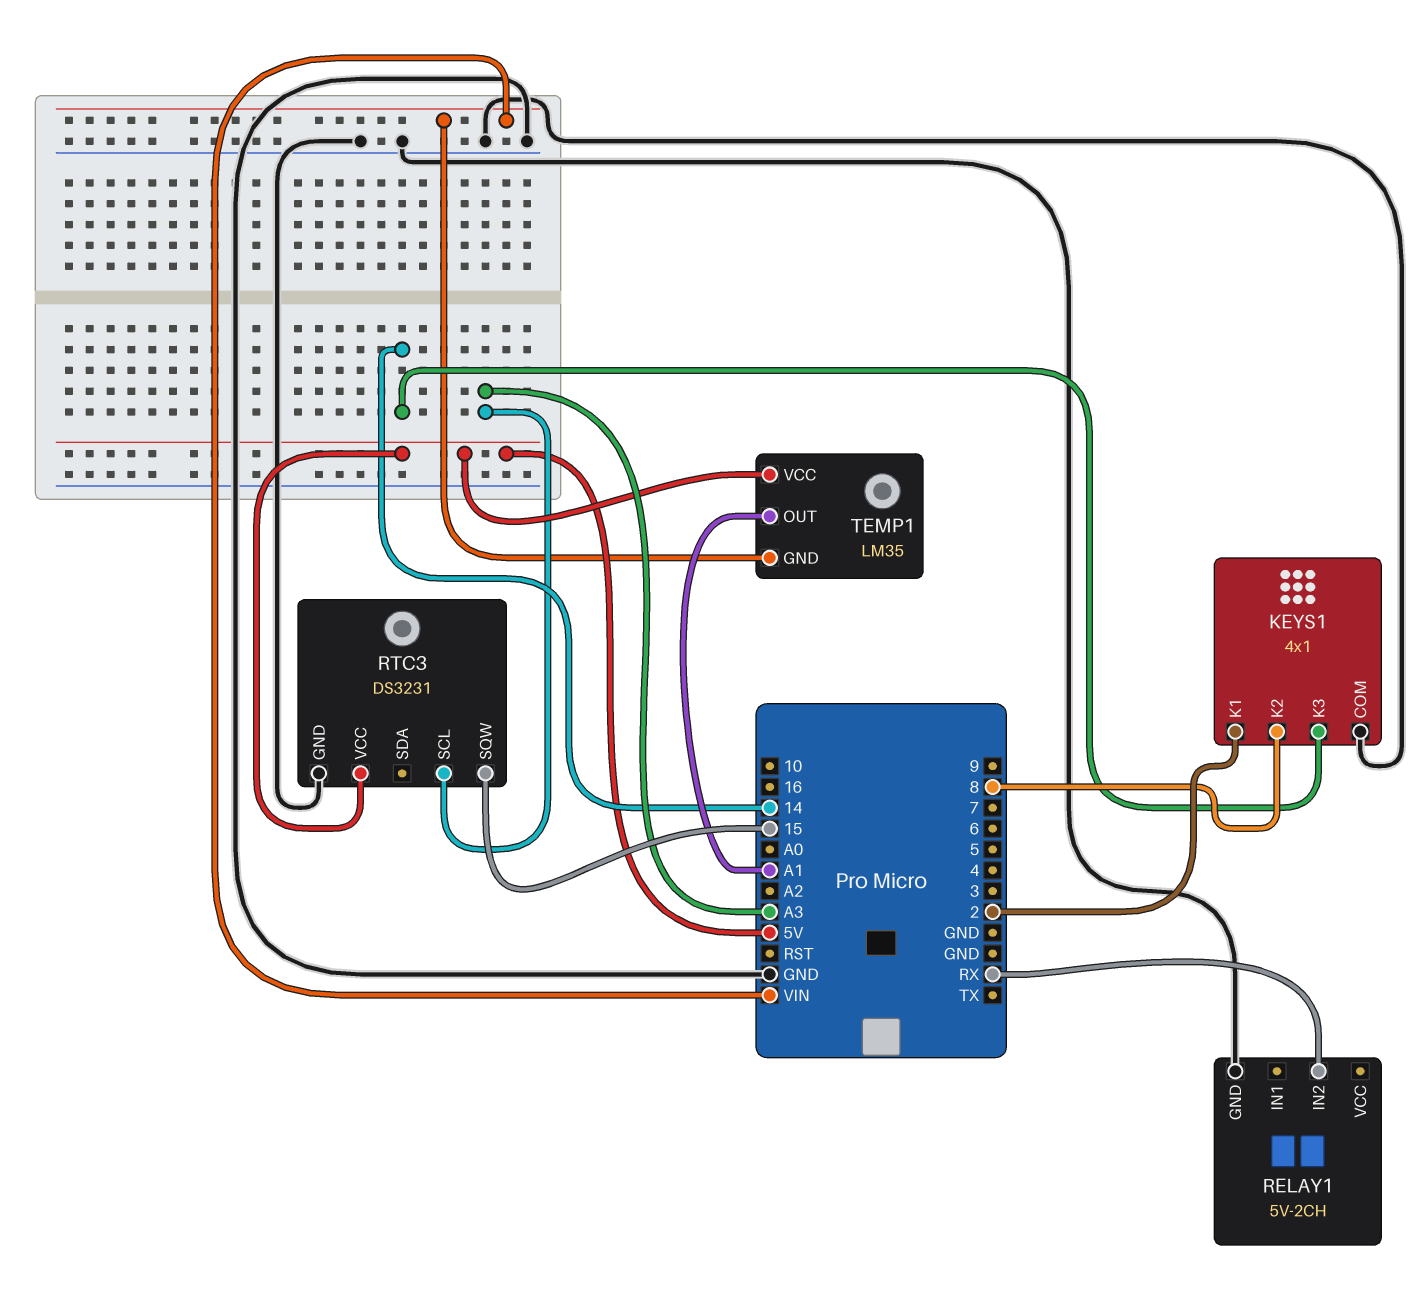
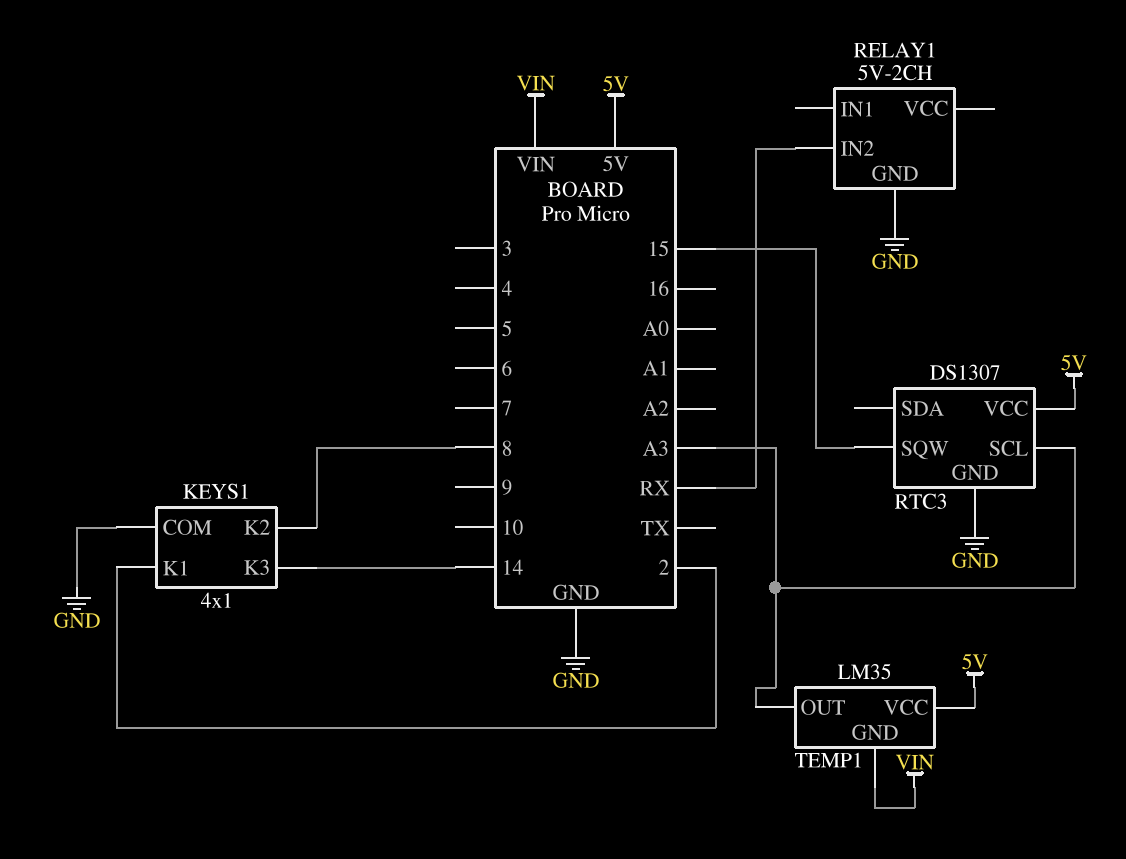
RTC3: DS3231 -> DS1307
TEMP1 pin OUT: A1 -> A3

